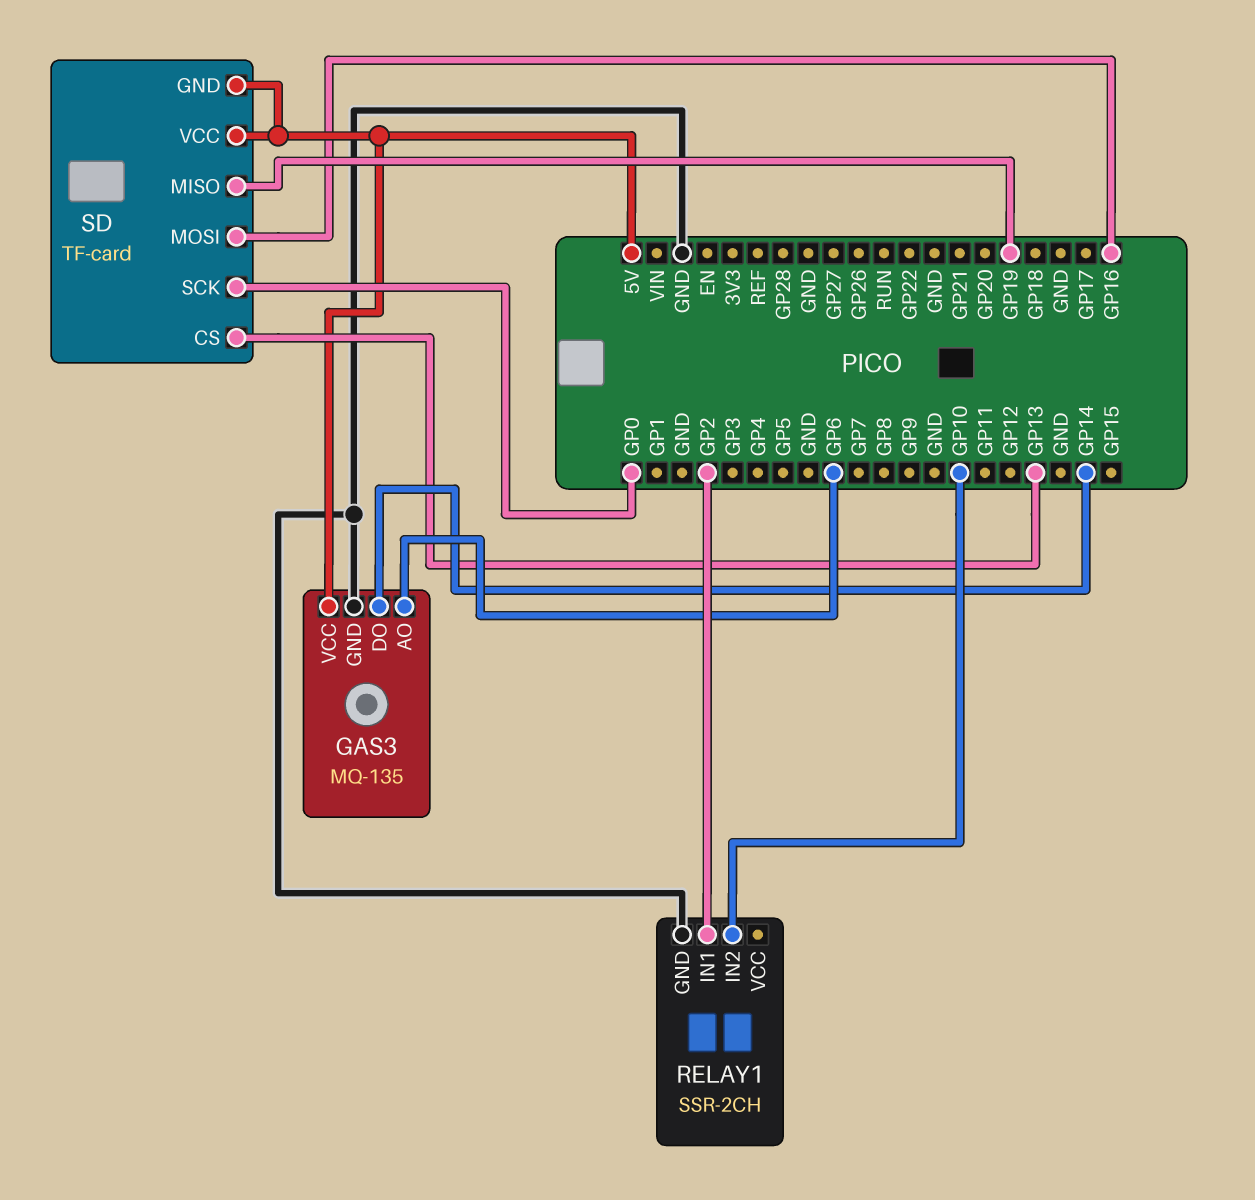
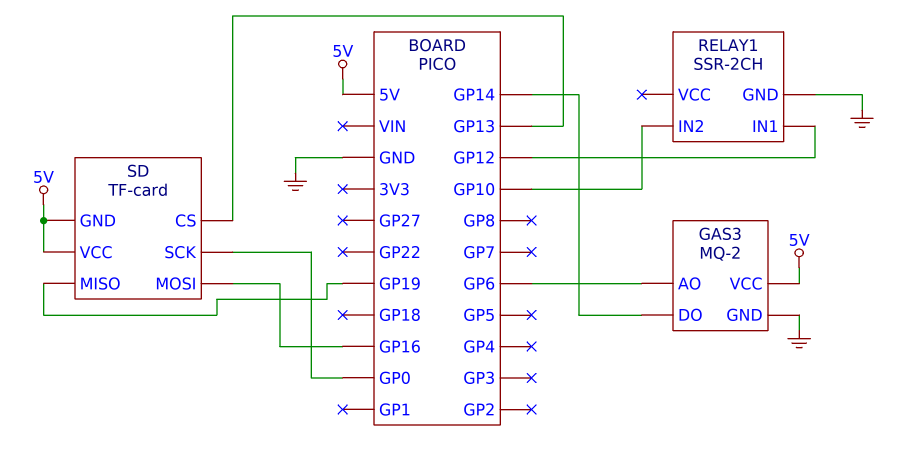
GAS3: MQ-135 -> MQ-2
RELAY1 pin IN1: GP2 -> GP12

